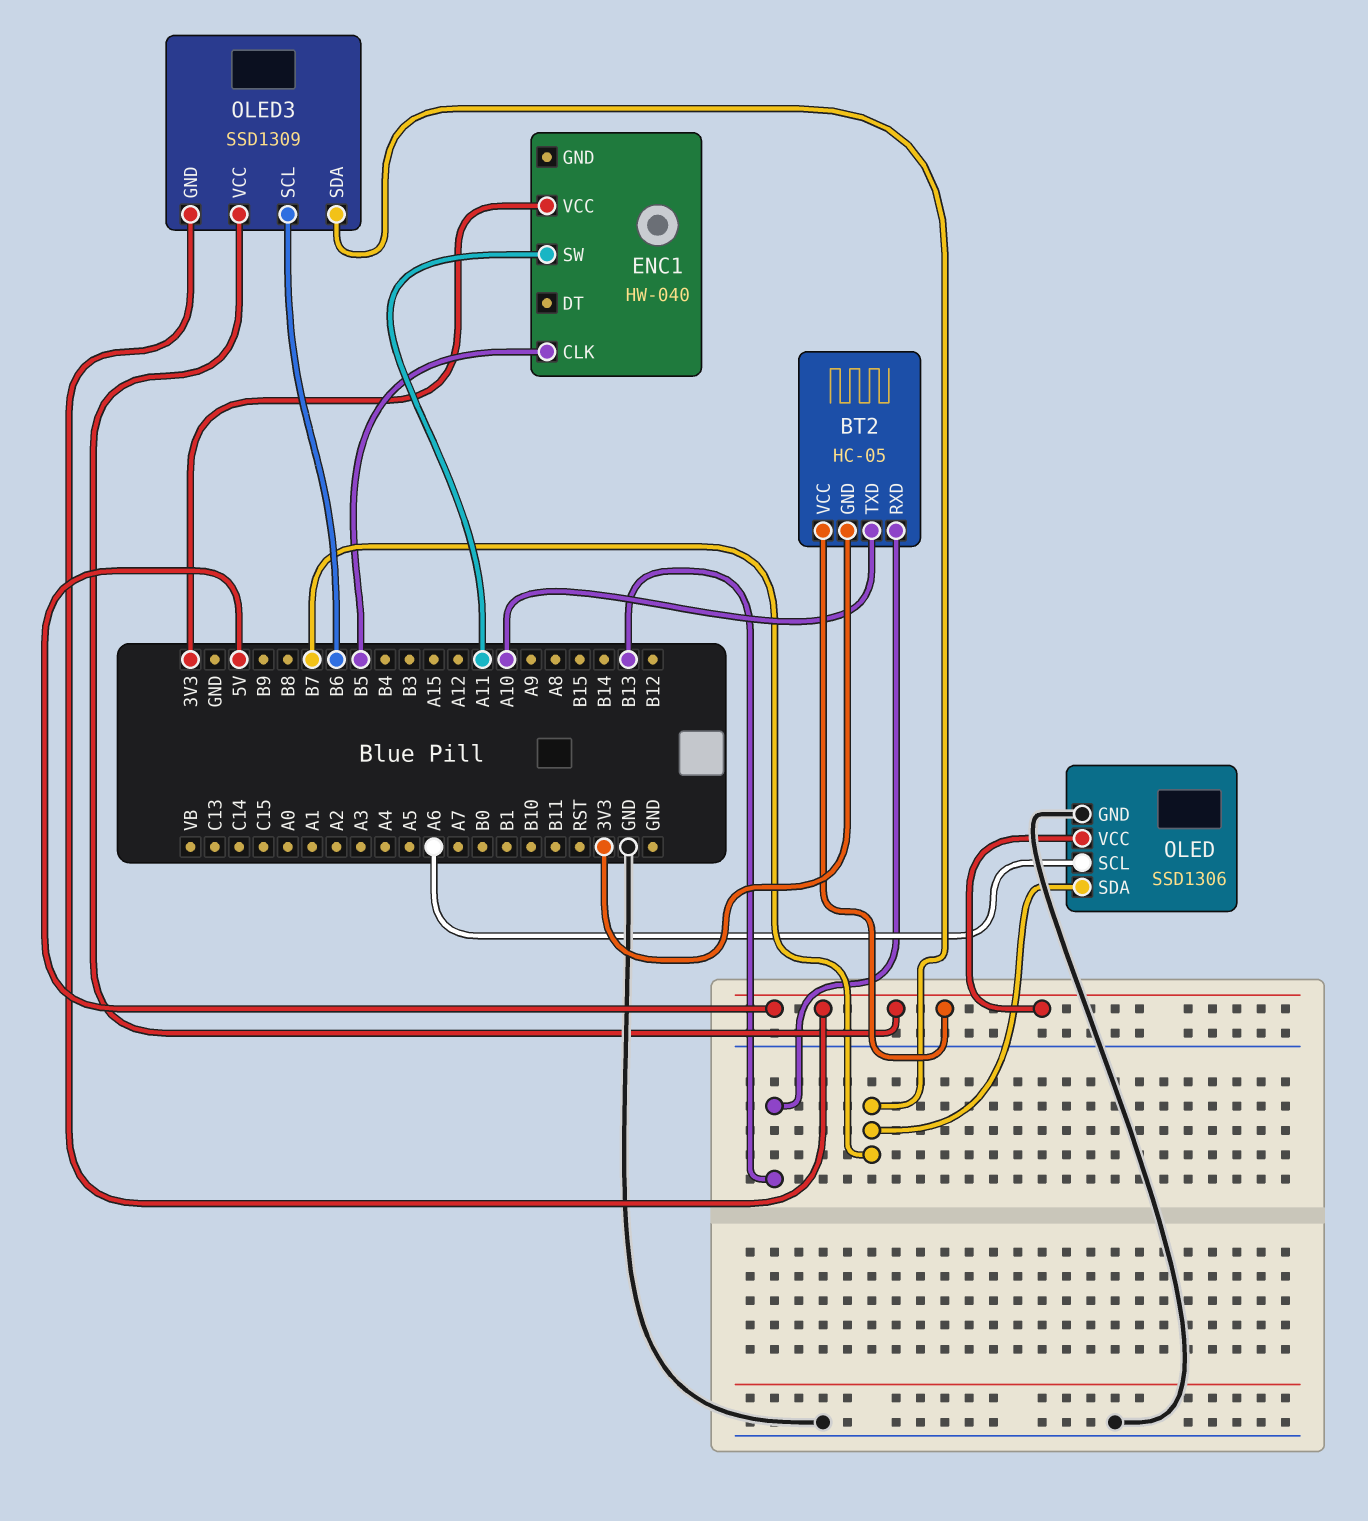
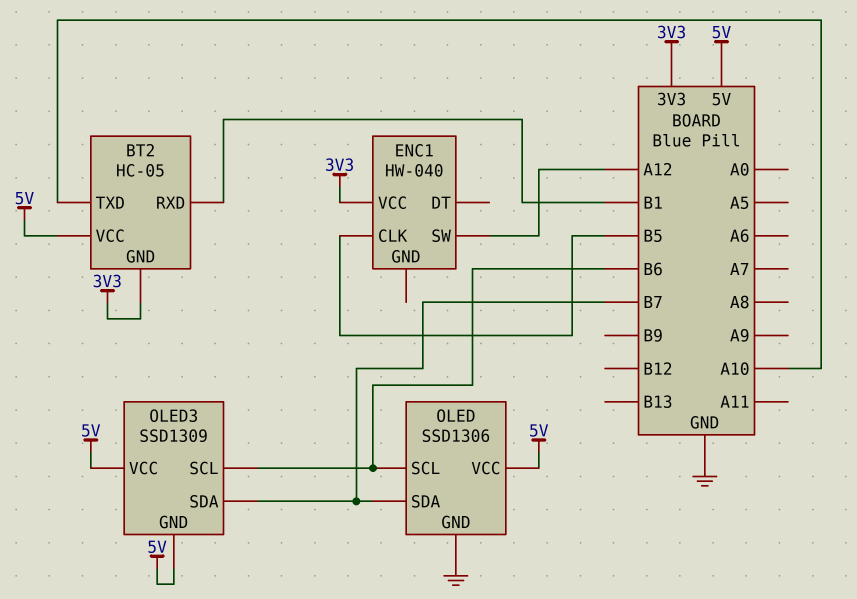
BT2 pin RXD: B13 -> B1
ENC1 pin SW: A11 -> A12
OLED pin SCL: A6 -> B6

